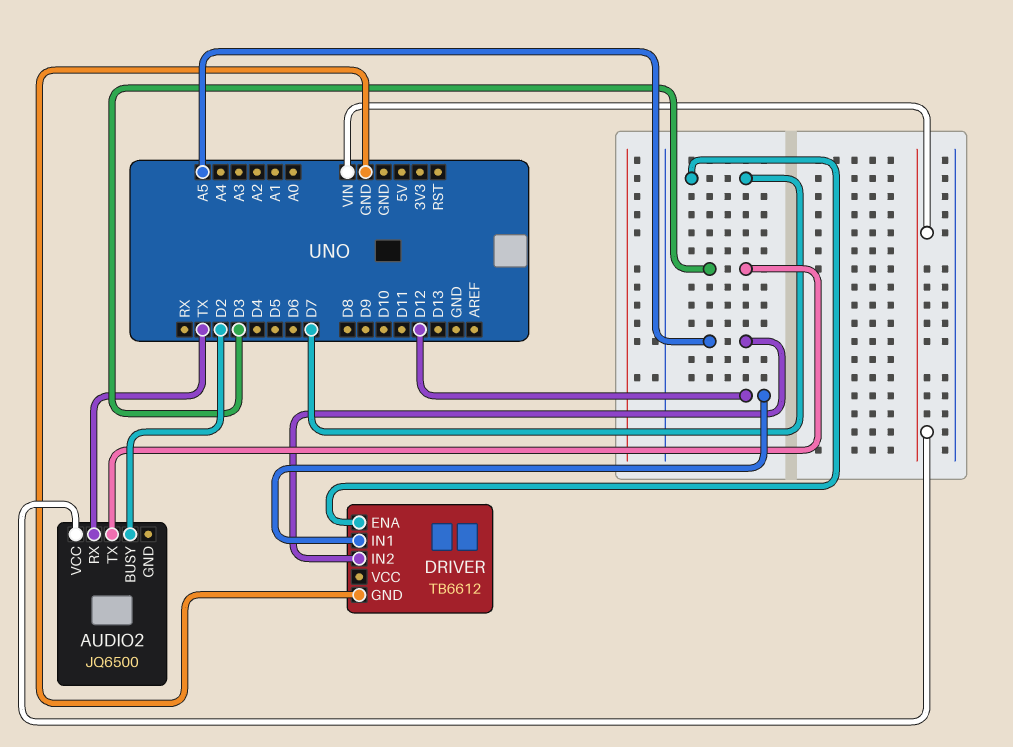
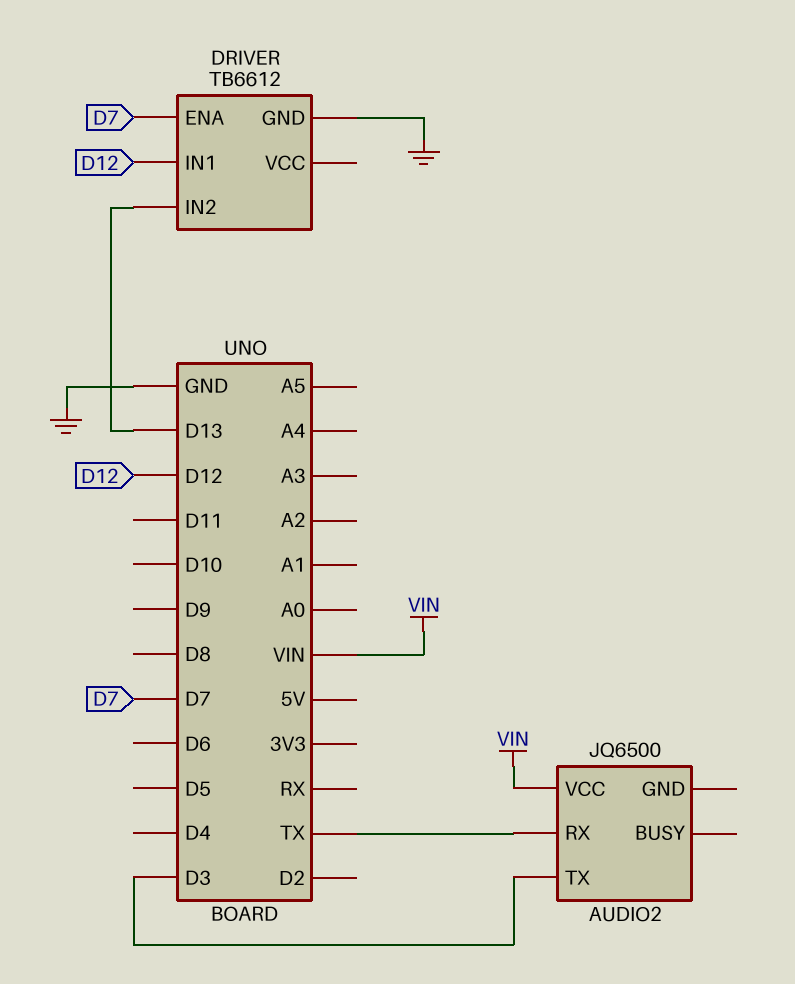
AUDIO2 pin BUSY: D2 -> none
DRIVER pin IN2: A5 -> D13

